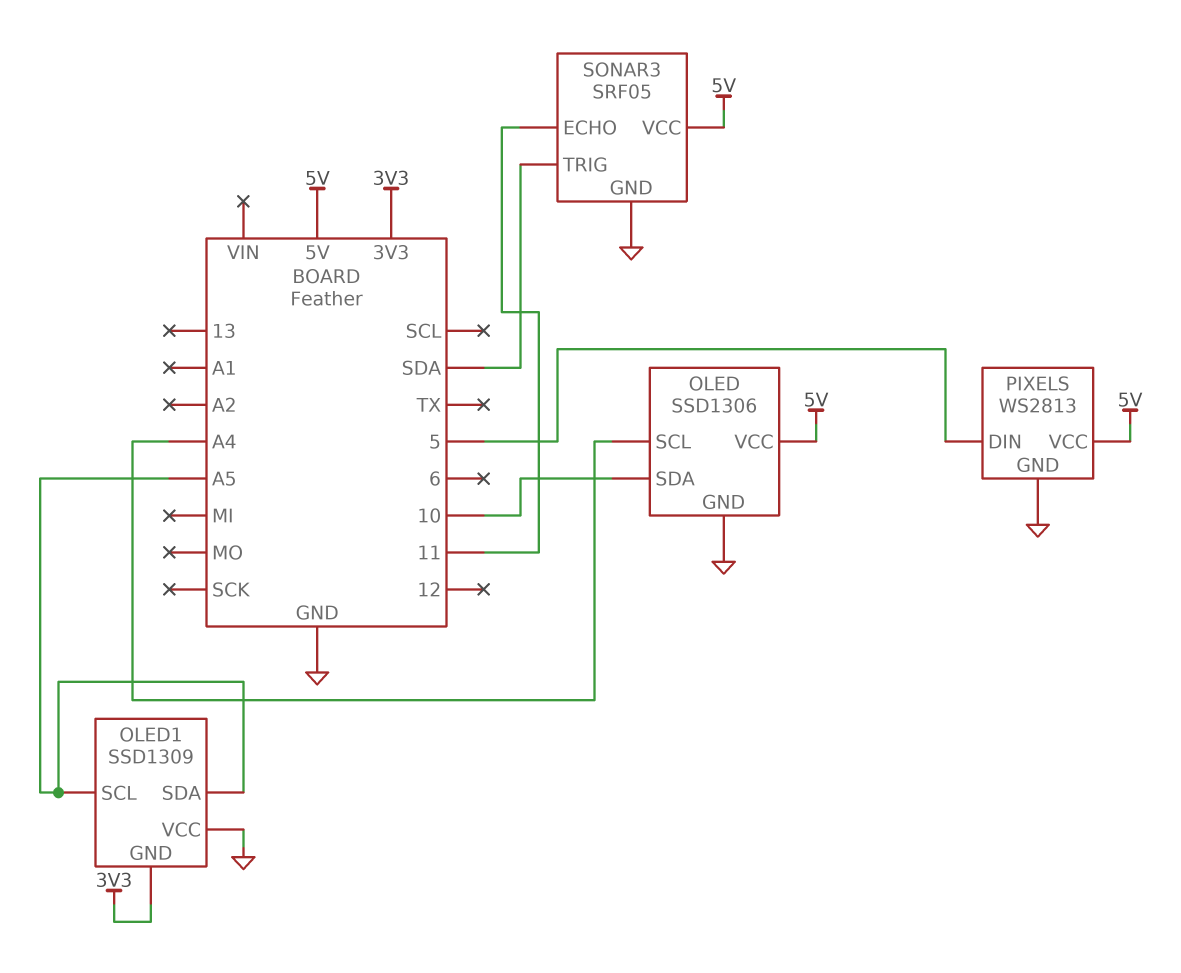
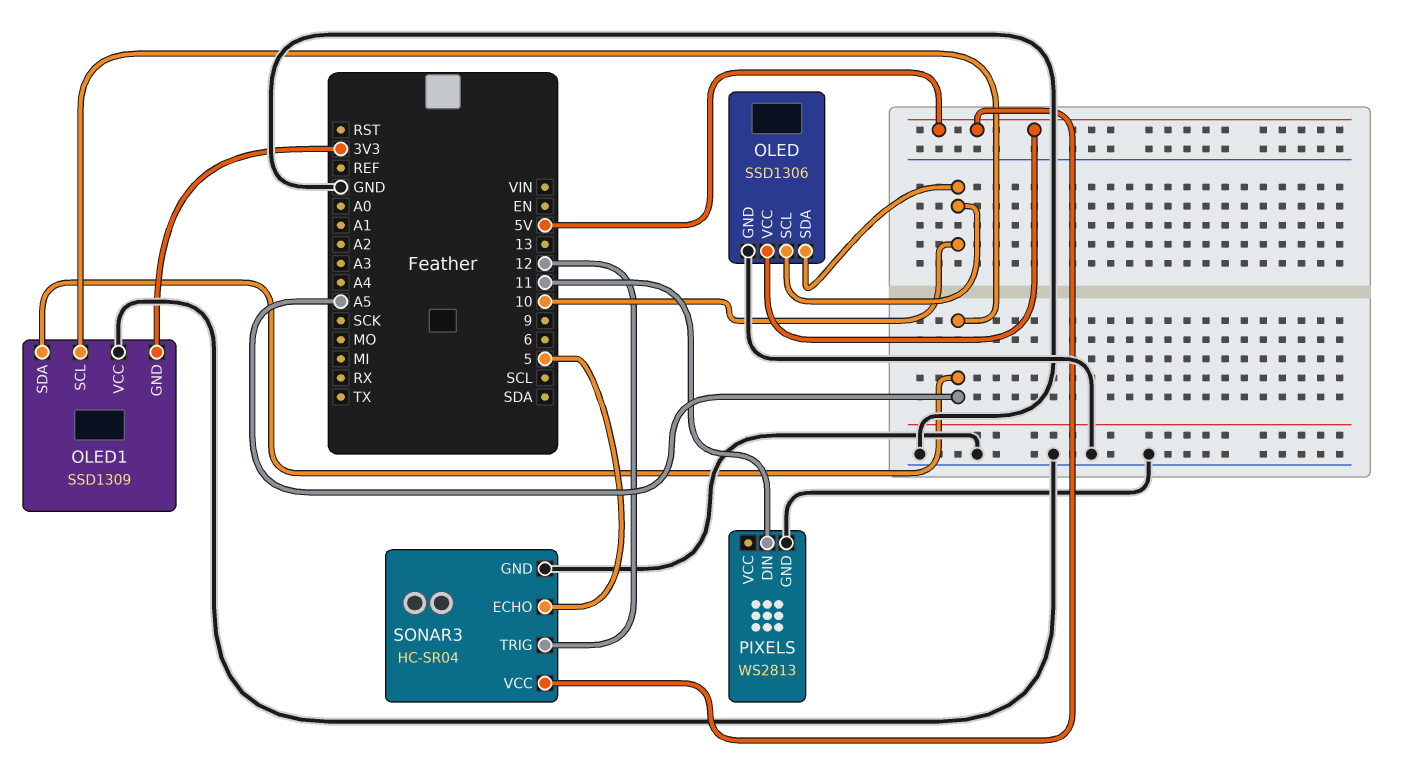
OLED pin SCL: A4 -> 10
PIXELS pin DIN: 5 -> 11
PIXELS pin VCC: 5V -> none
SONAR3: SRF05 -> HC-SR04
SONAR3 pin ECHO: 11 -> 5
SONAR3 pin TRIG: SDA -> 12

